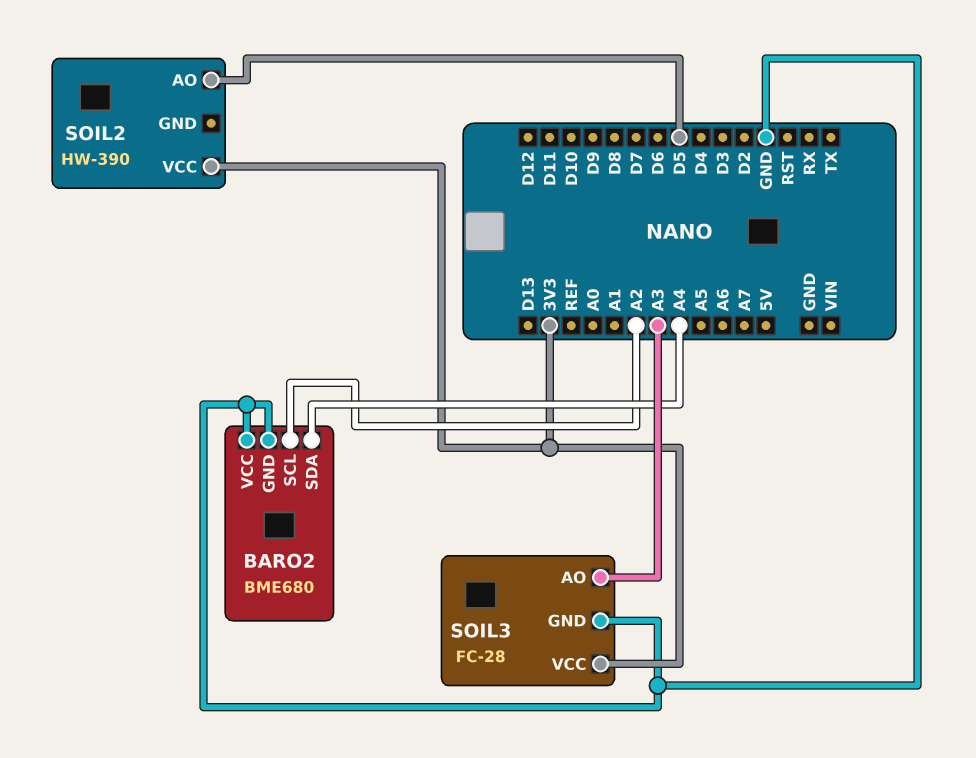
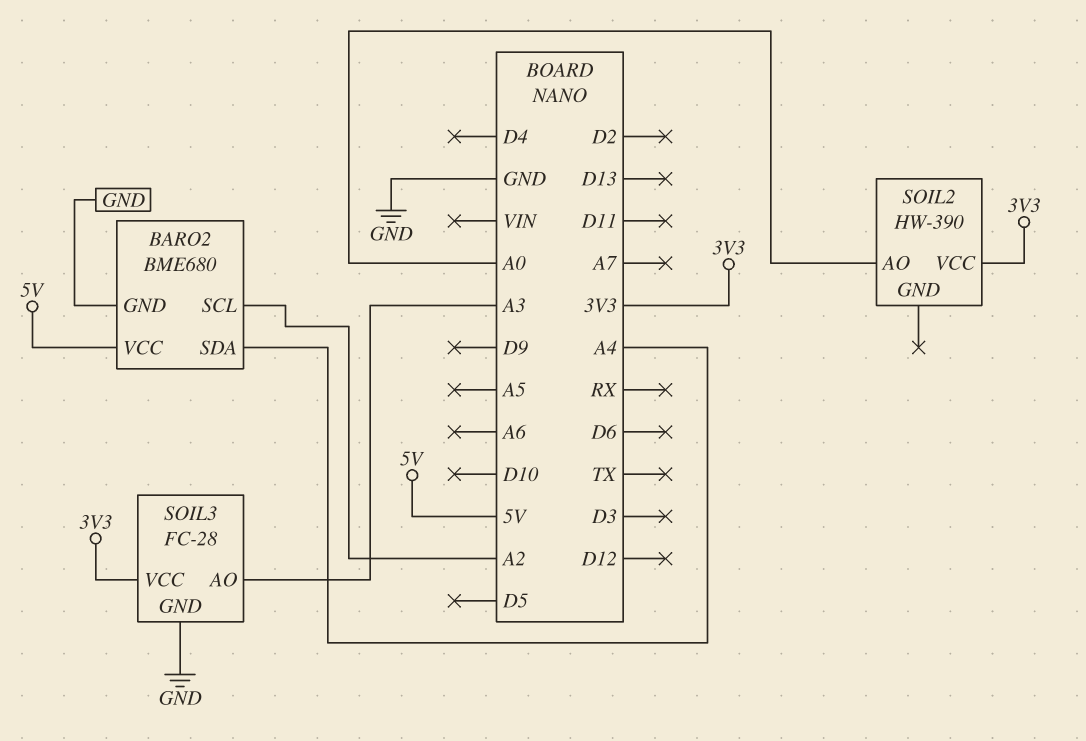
BARO2 pin VCC: GND -> 5V
SOIL2 pin AO: D5 -> A0

